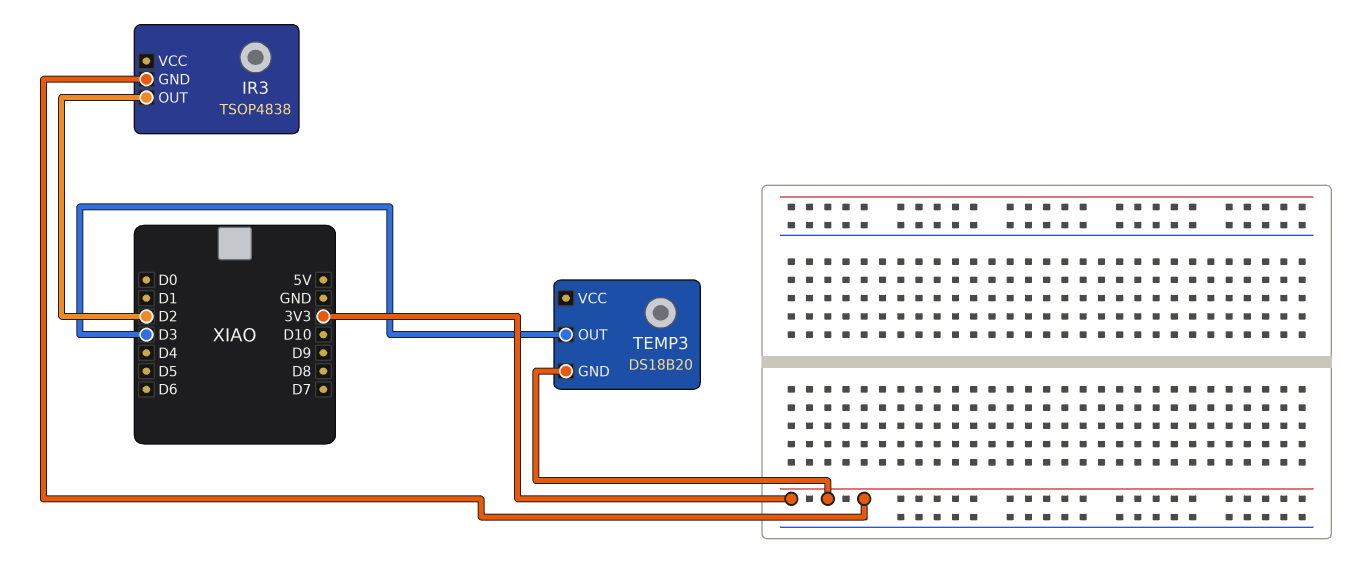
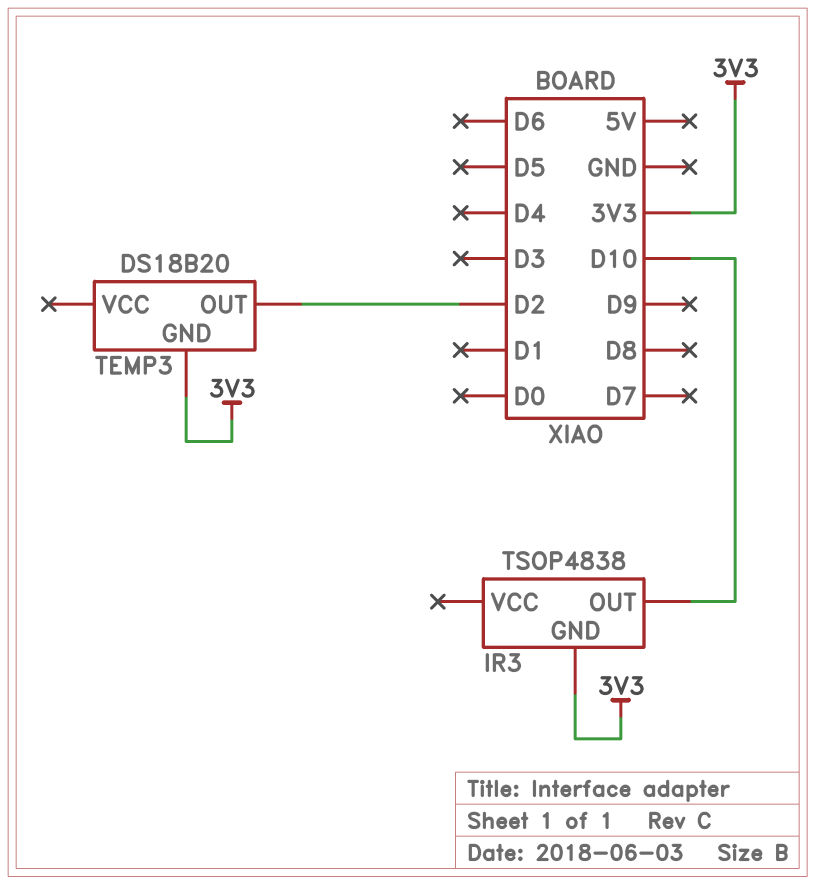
IR3 pin OUT: D2 -> D10
TEMP3 pin OUT: D3 -> D2

